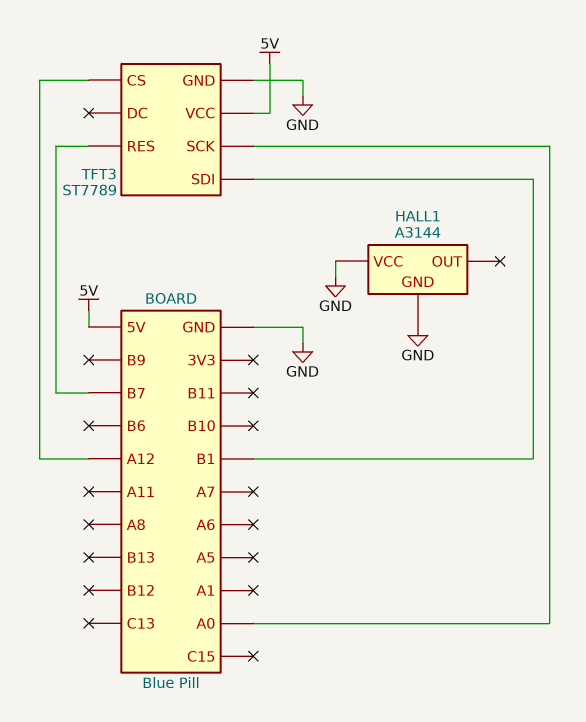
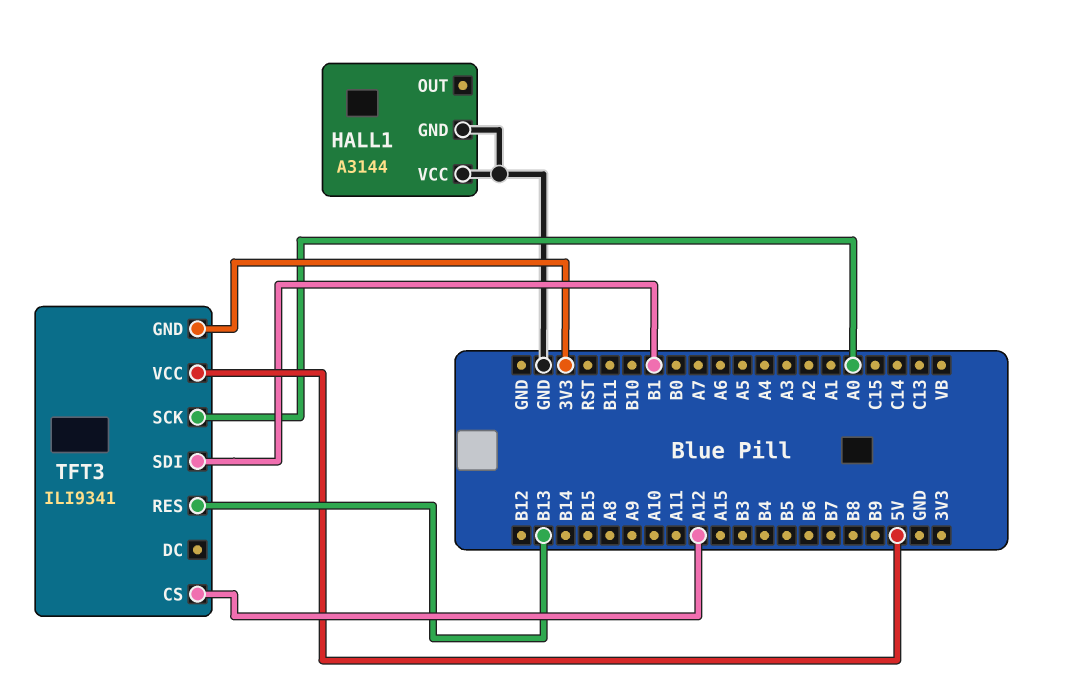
TFT3: ST7789 -> ILI9341
TFT3 pin GND: GND -> 3V3
TFT3 pin RES: B7 -> B13

